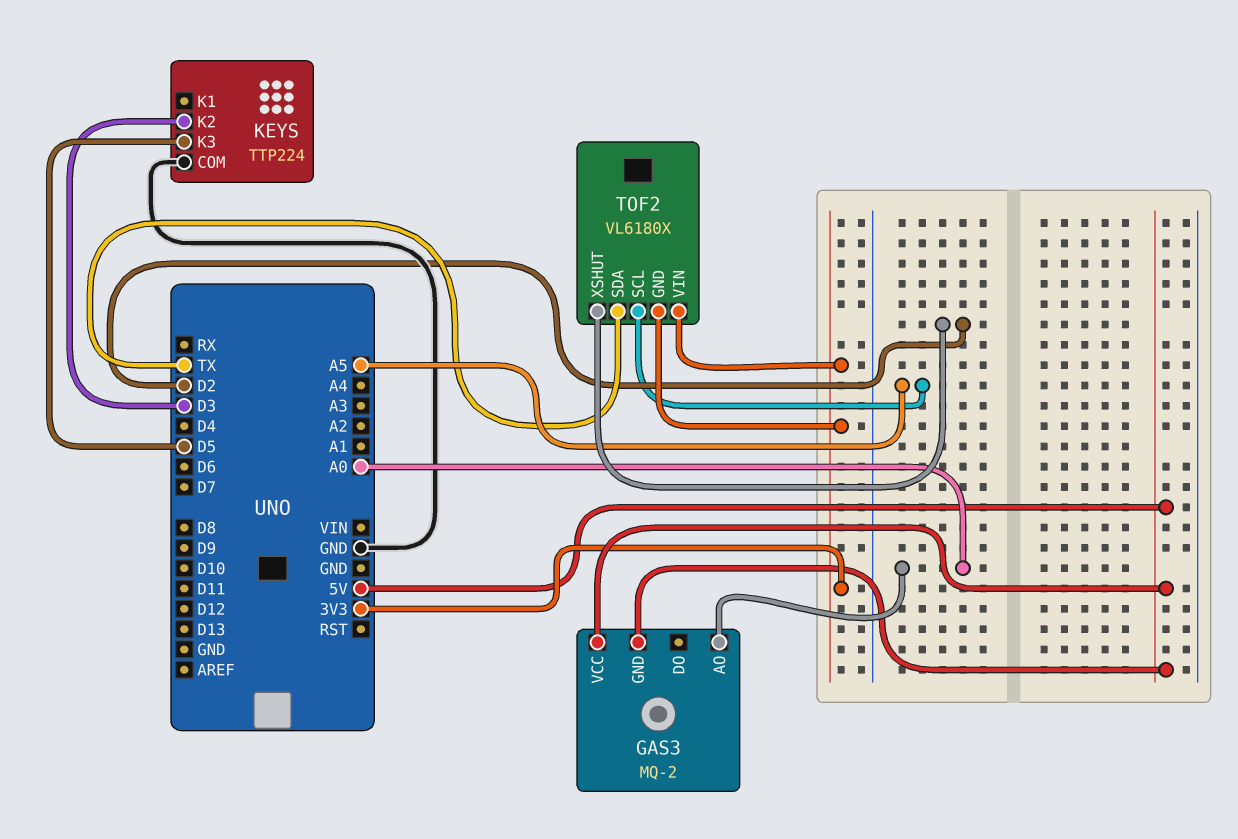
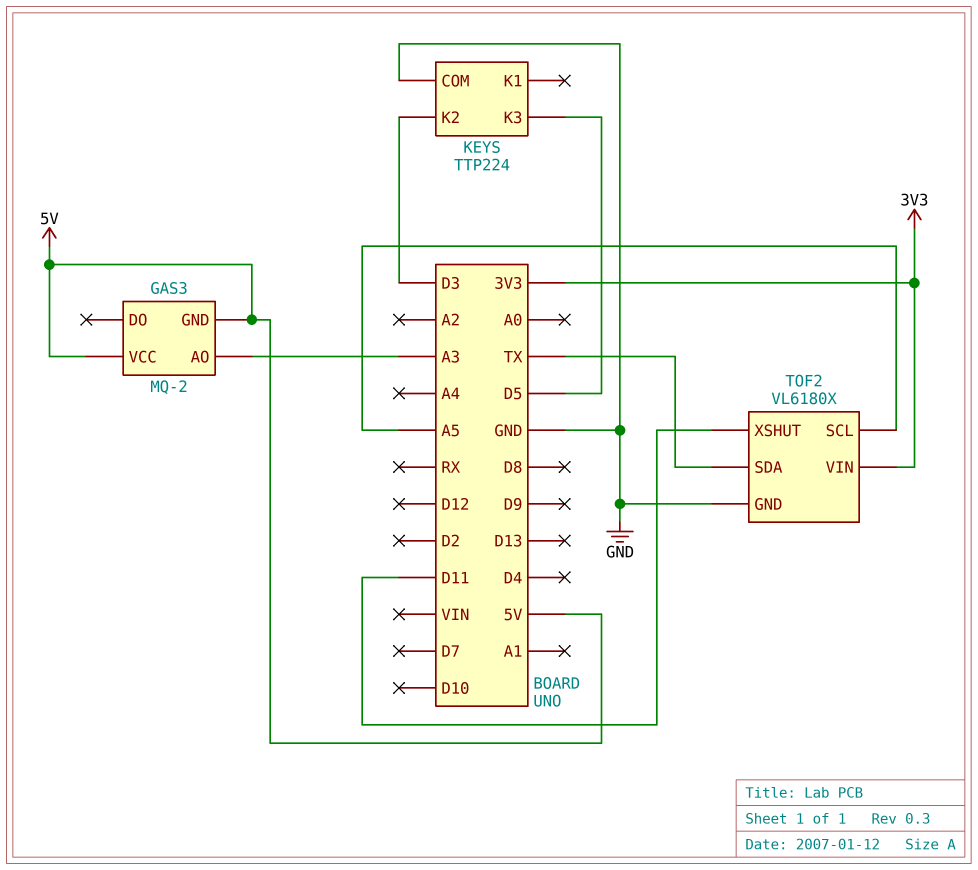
GAS3 pin AO: A0 -> A3
TOF2 pin GND: 3V3 -> GND
TOF2 pin XSHUT: D2 -> D11

